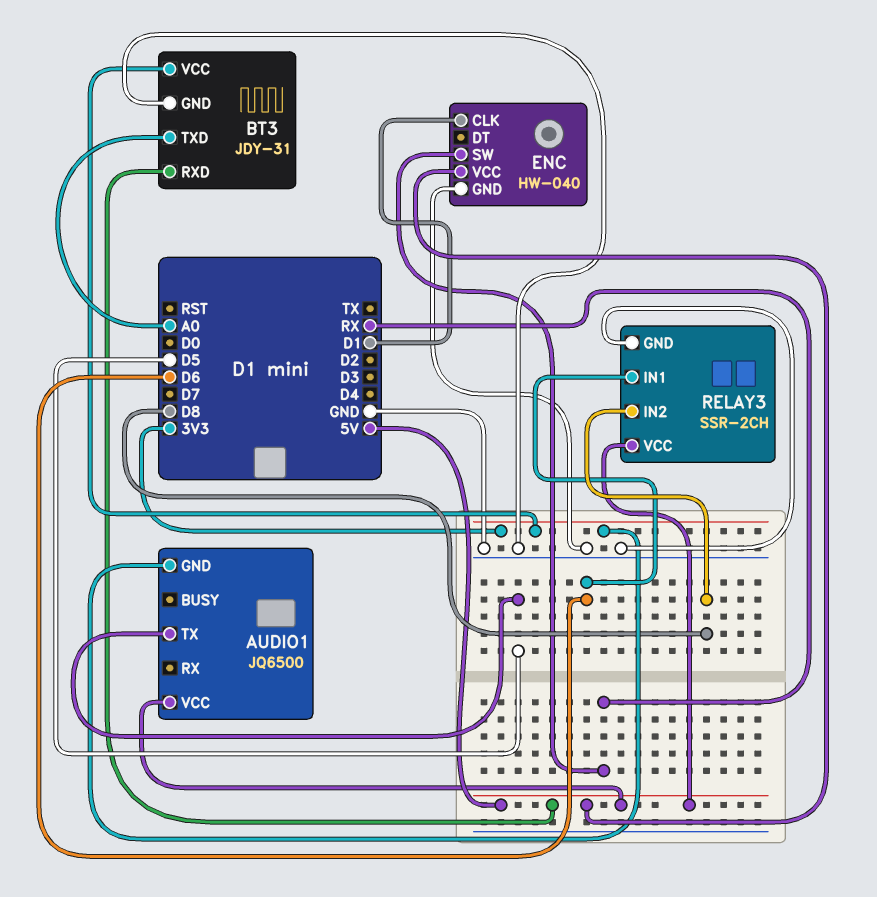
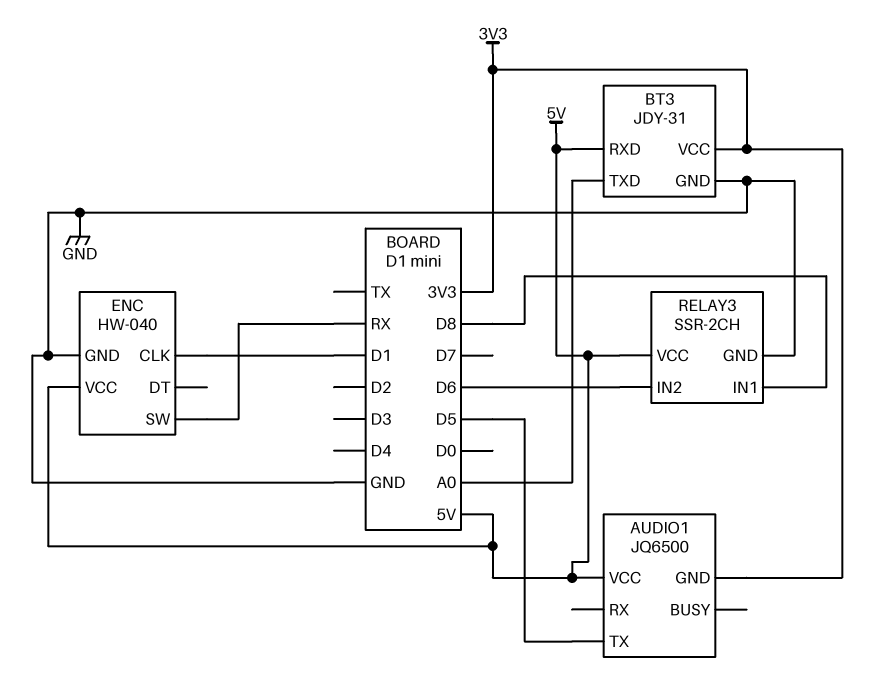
RELAY3 pin IN1: D6 -> D8
RELAY3 pin IN2: D8 -> D6

